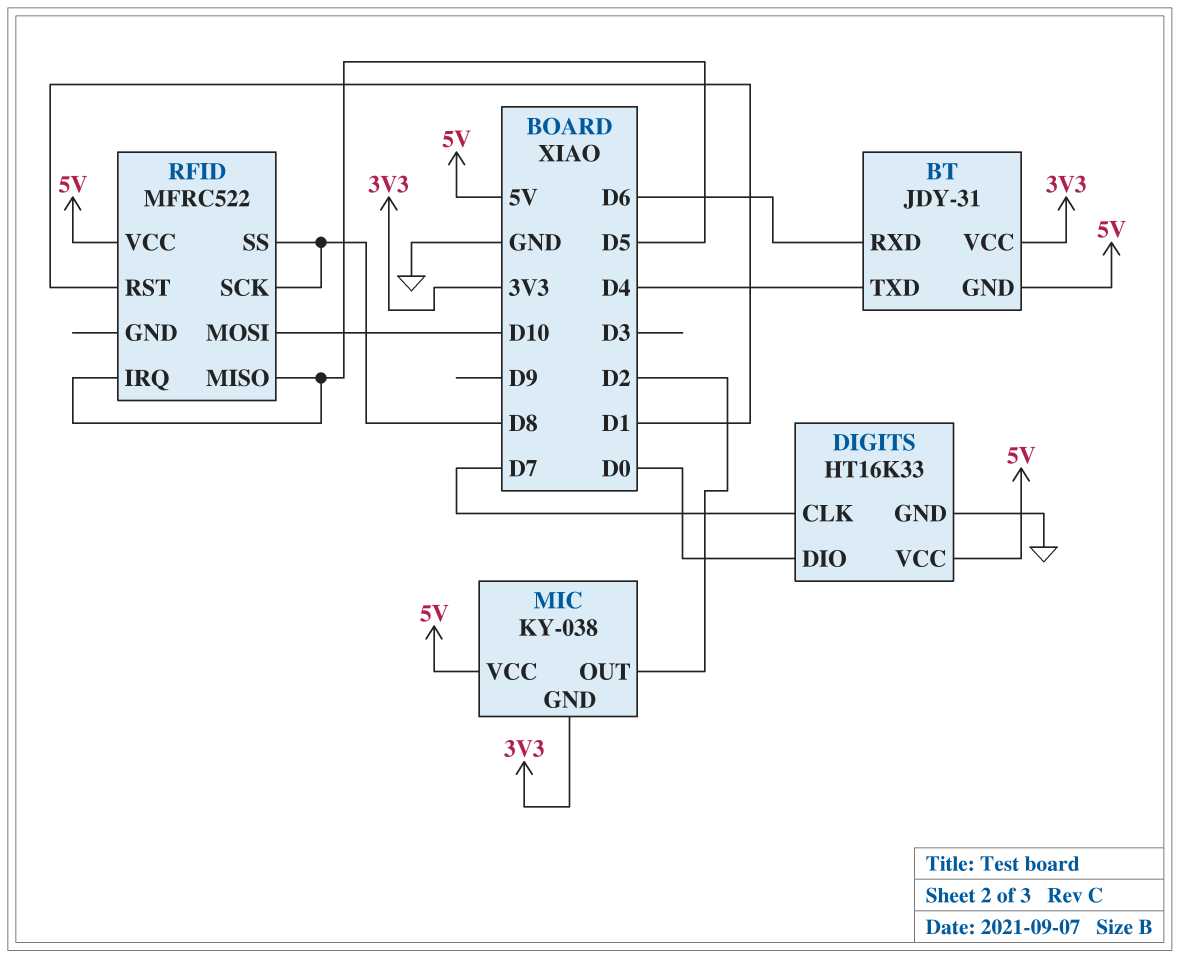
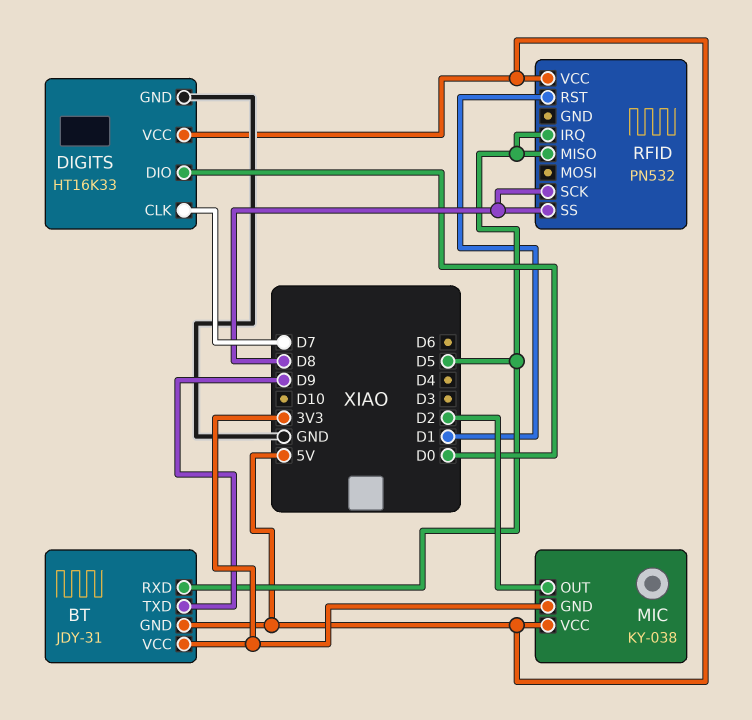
BT pin RXD: D6 -> D5
BT pin TXD: D4 -> D9
RFID: MFRC522 -> PN532
RFID pin MOSI: D10 -> none

